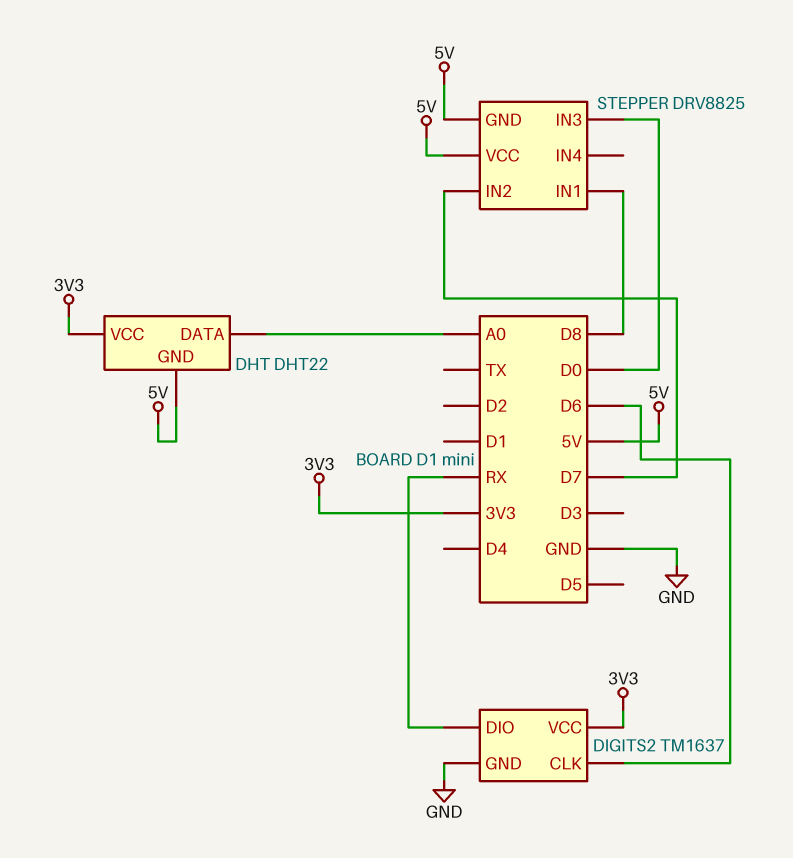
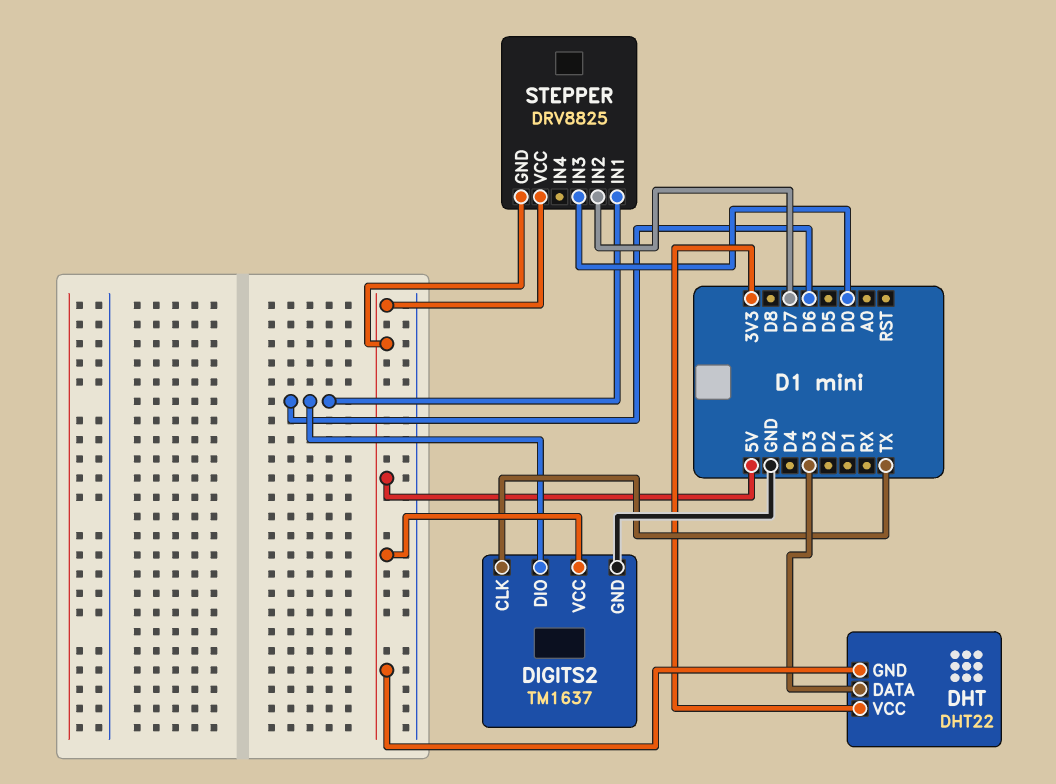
DHT pin DATA: A0 -> D3
DIGITS2 pin CLK: D6 -> TX
DIGITS2 pin DIO: RX -> D6
DIGITS2 pin VCC: 3V3 -> 5V
STEPPER pin IN1: D8 -> D6

